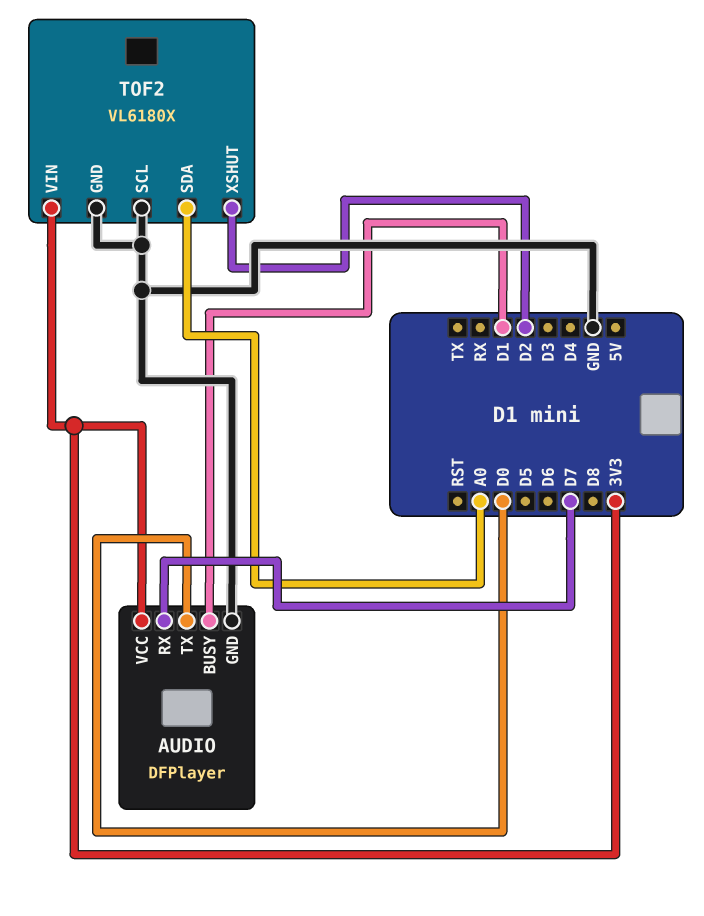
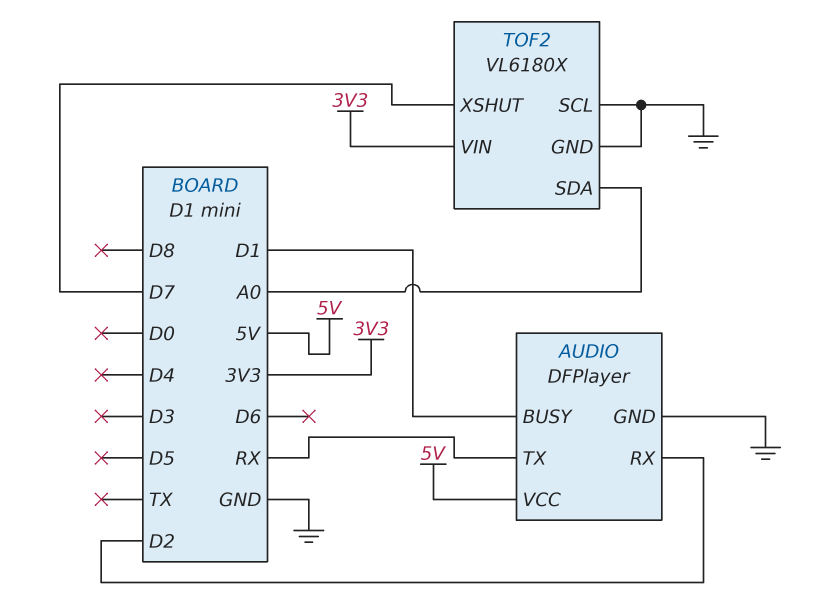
AUDIO pin RX: D7 -> D2
AUDIO pin TX: D0 -> RX
AUDIO pin VCC: 3V3 -> 5V
TOF2 pin XSHUT: D2 -> D7

